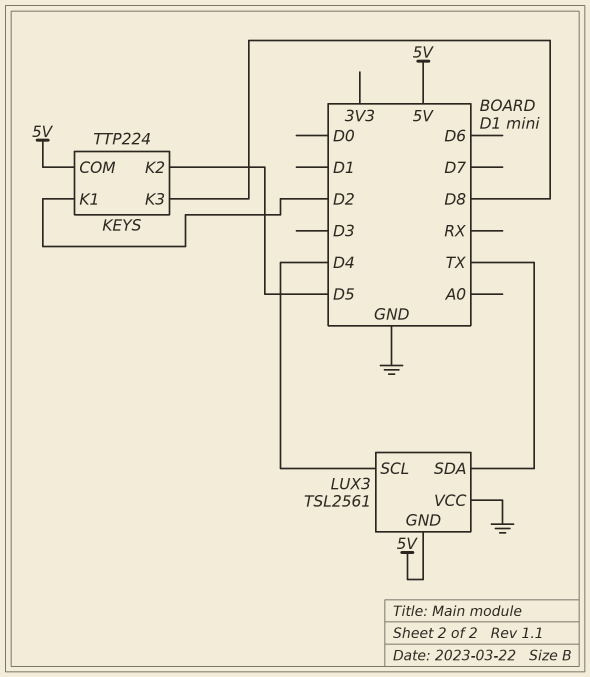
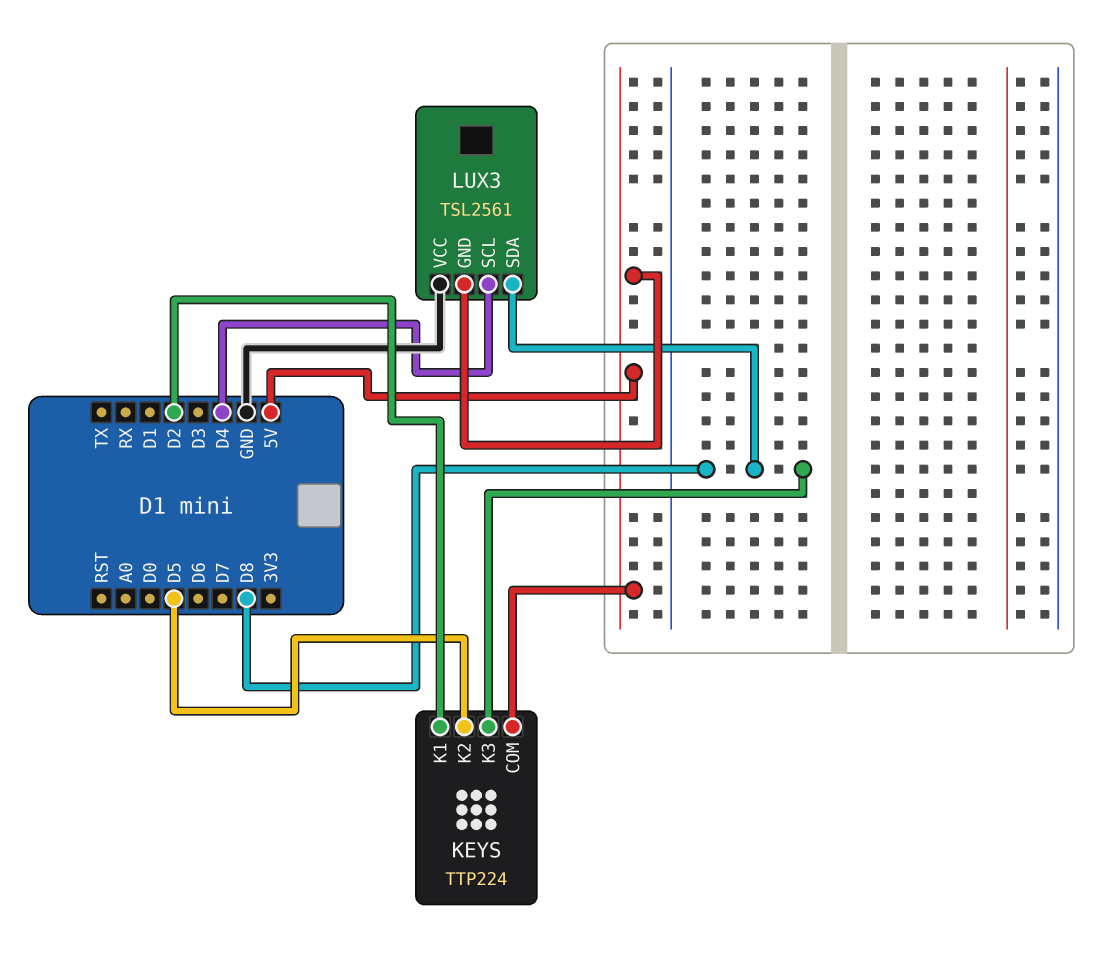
LUX3 pin SDA: TX -> D8

